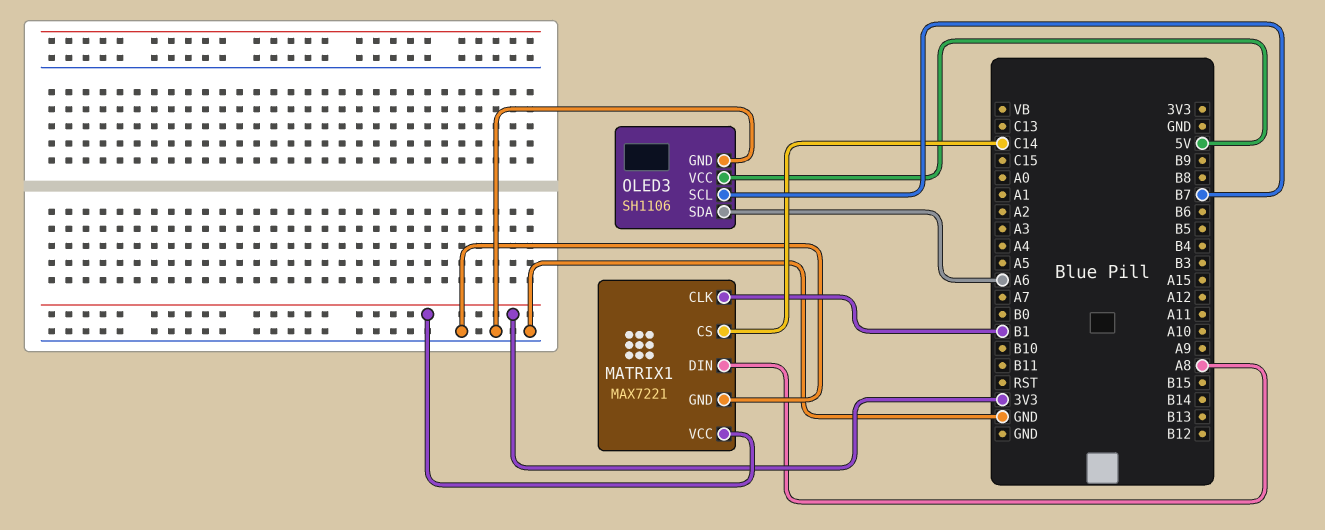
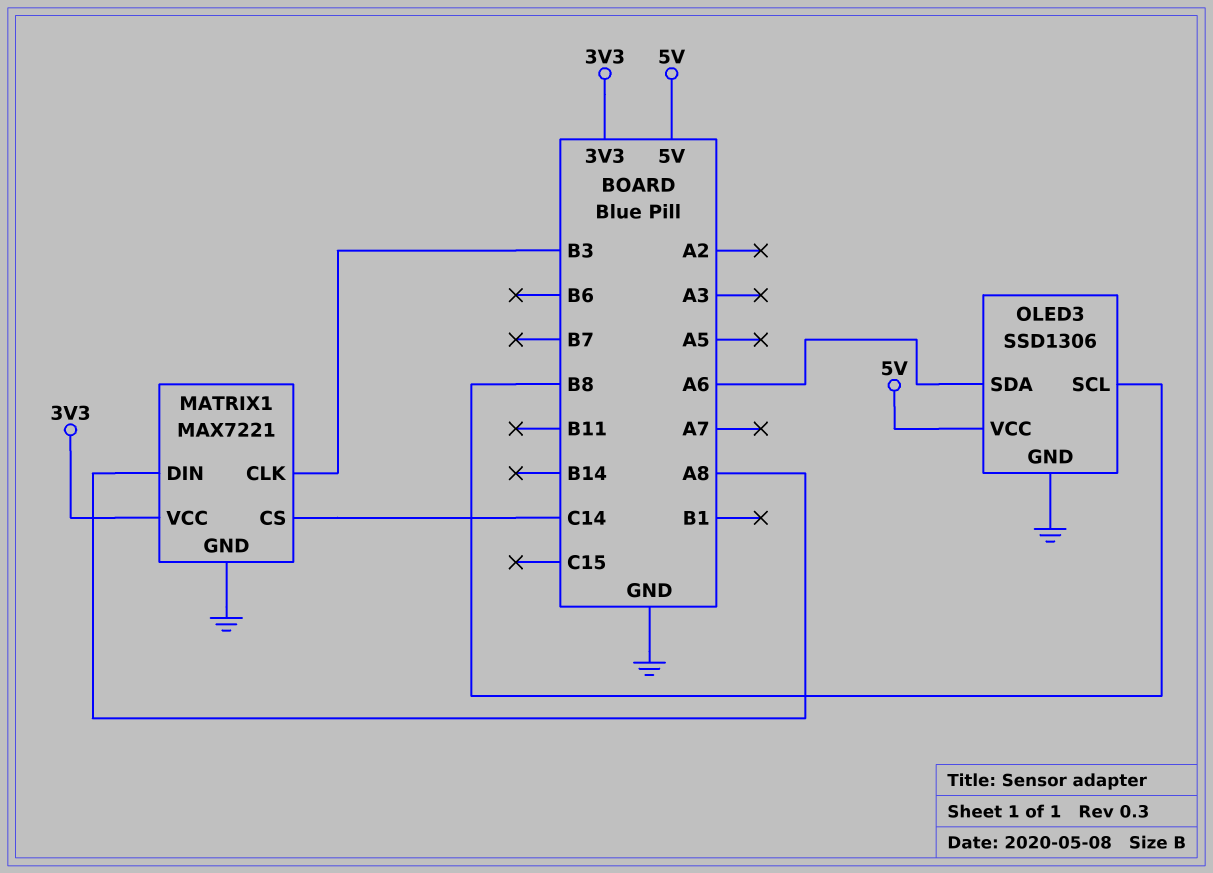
MATRIX1 pin CLK: B1 -> B3
OLED3: SH1106 -> SSD1306
OLED3 pin SCL: B7 -> B8

